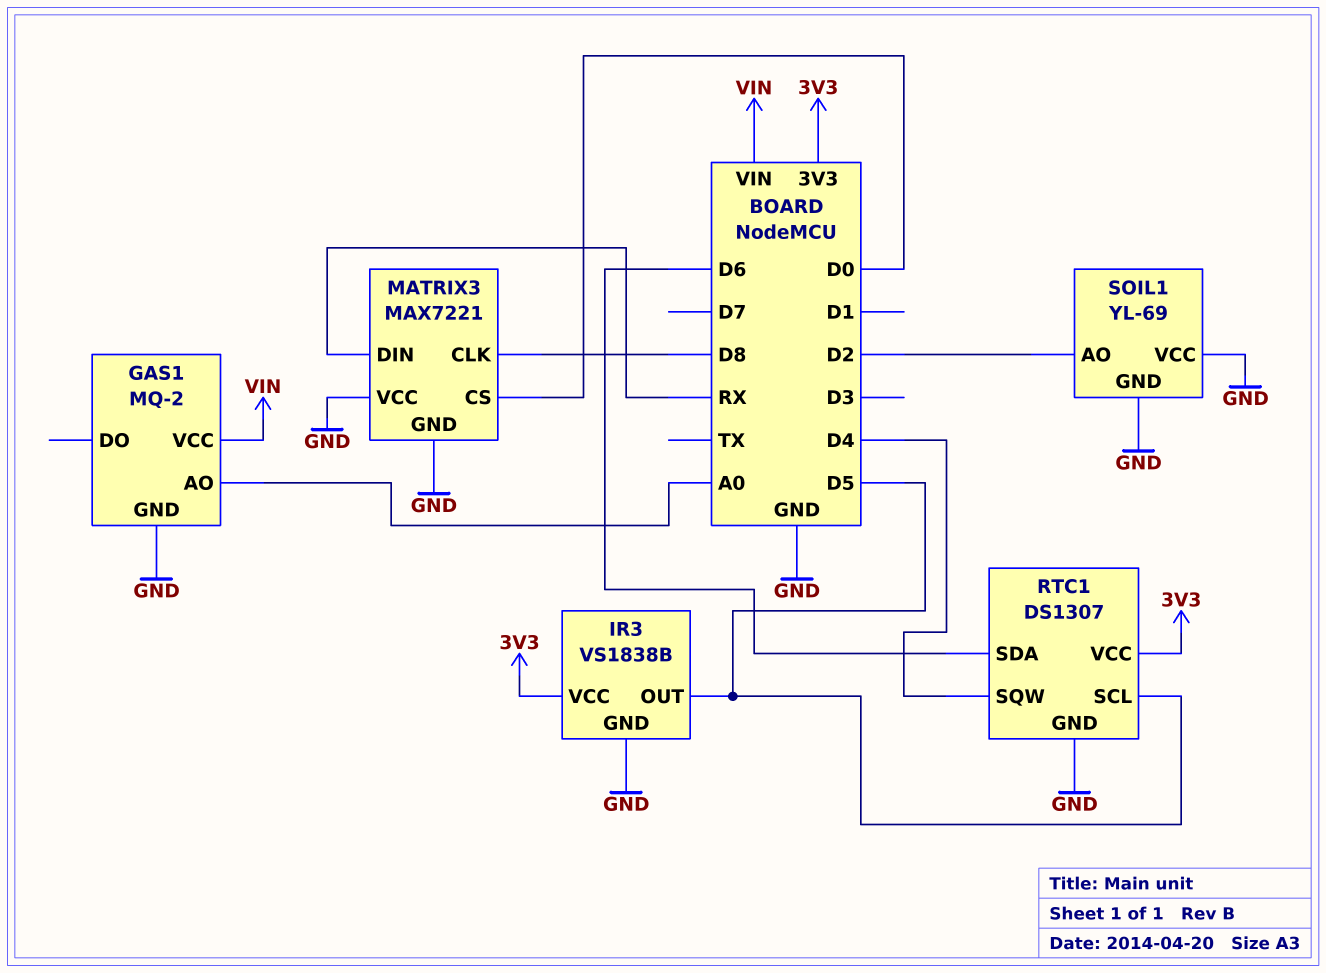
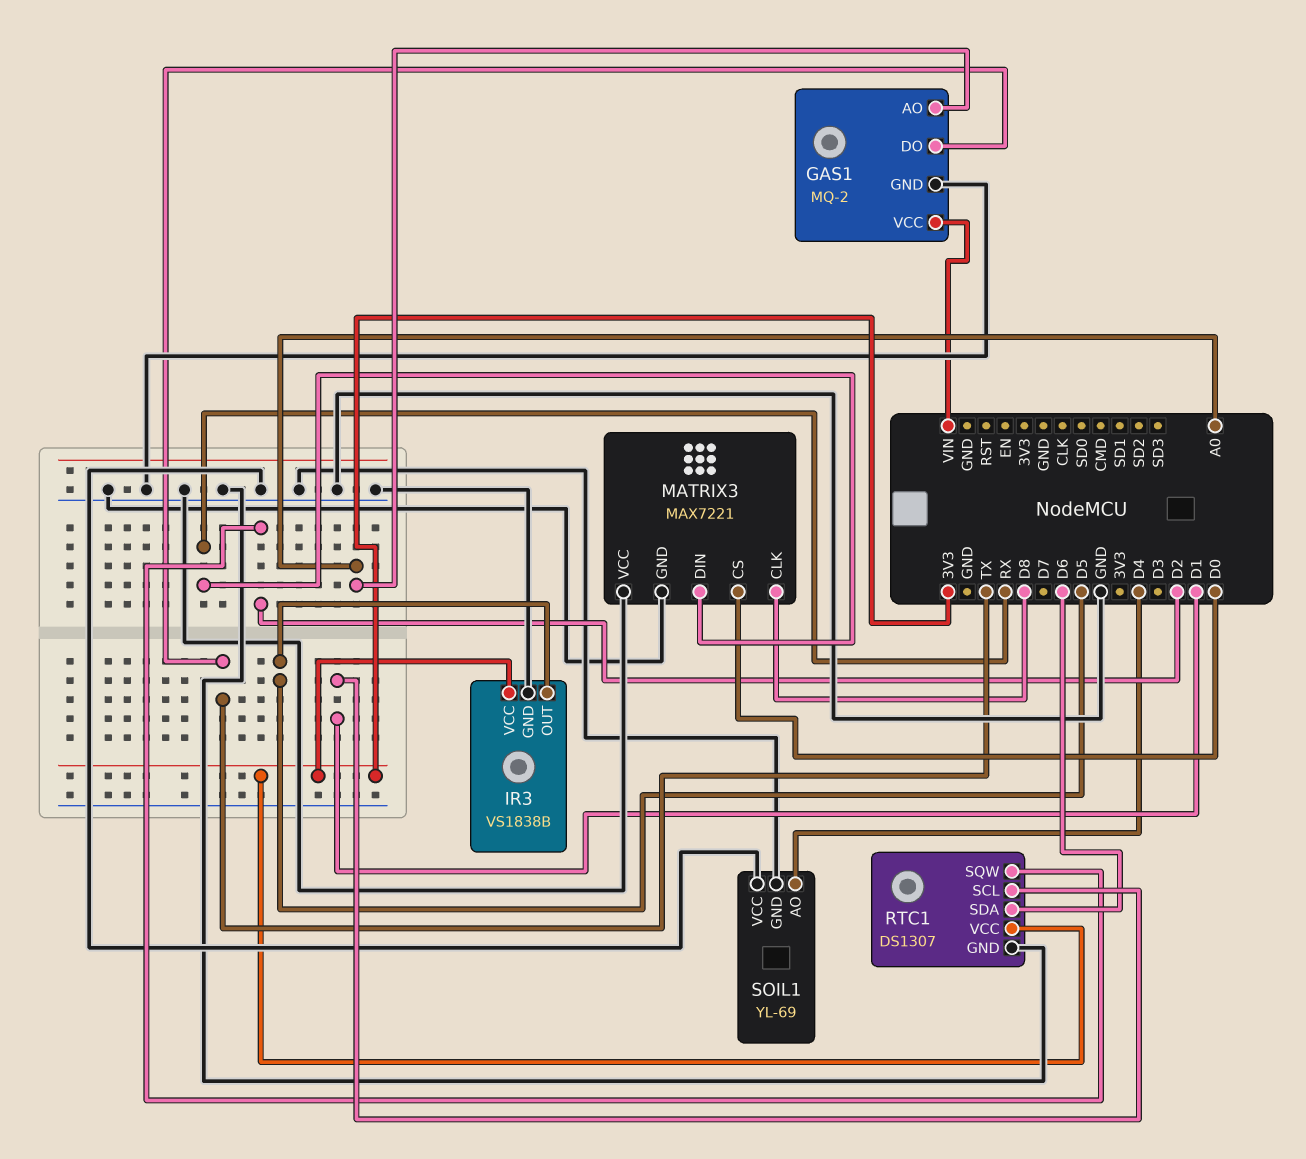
GAS1 pin DO: none -> TX
RTC1 pin SCL: D5 -> D1
RTC1 pin SQW: D4 -> D2
SOIL1 pin AO: D2 -> D4

